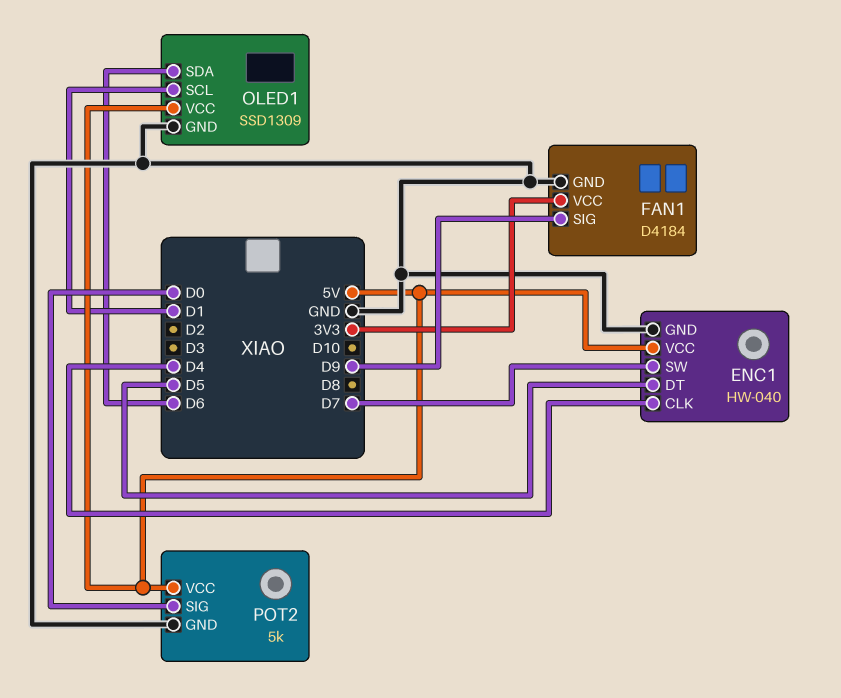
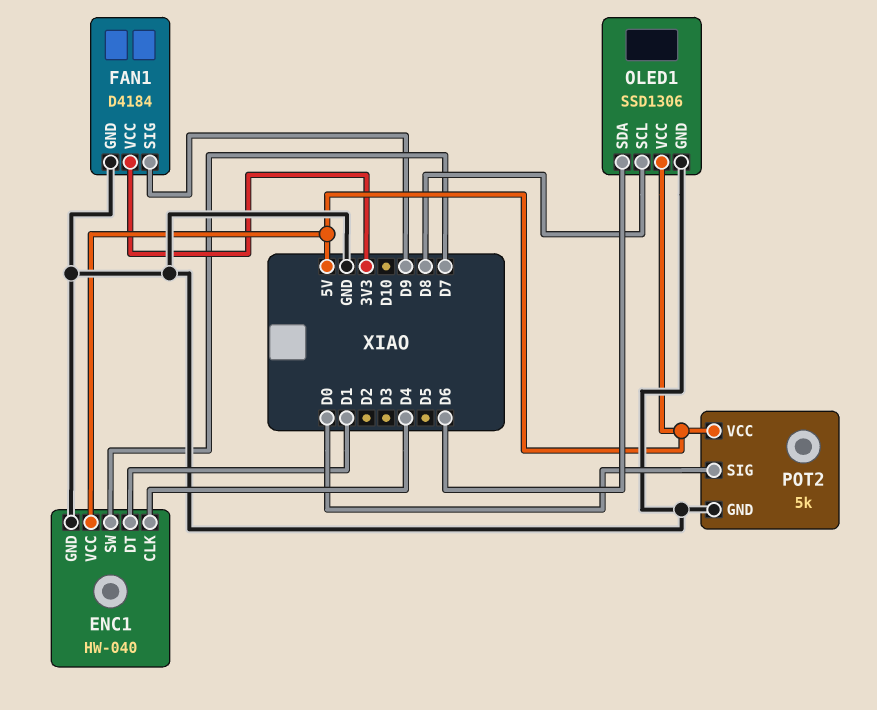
ENC1 pin DT: D5 -> D1
OLED1: SSD1309 -> SSD1306
OLED1 pin SCL: D1 -> D8

